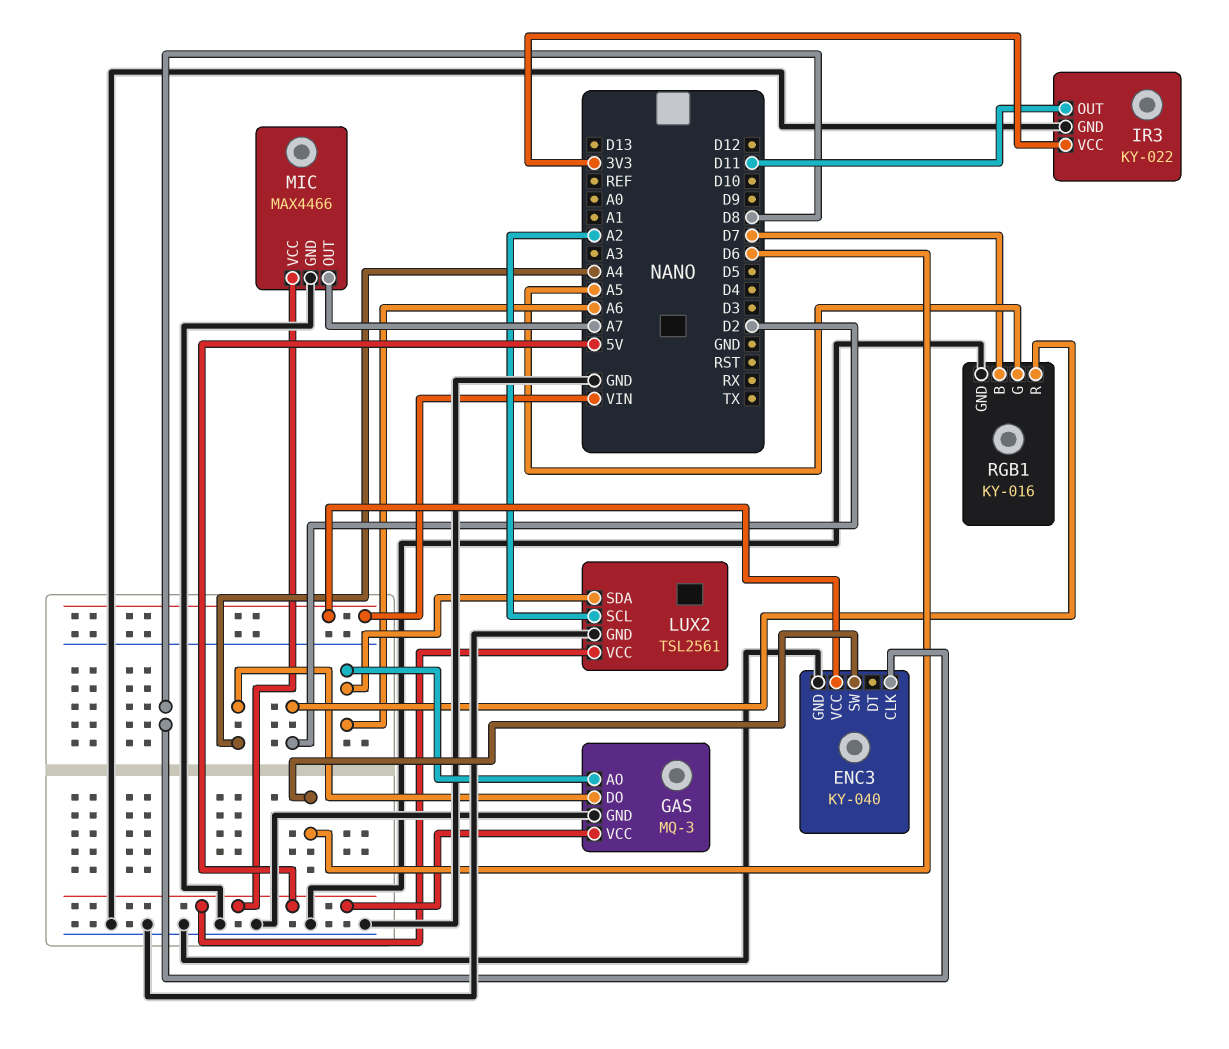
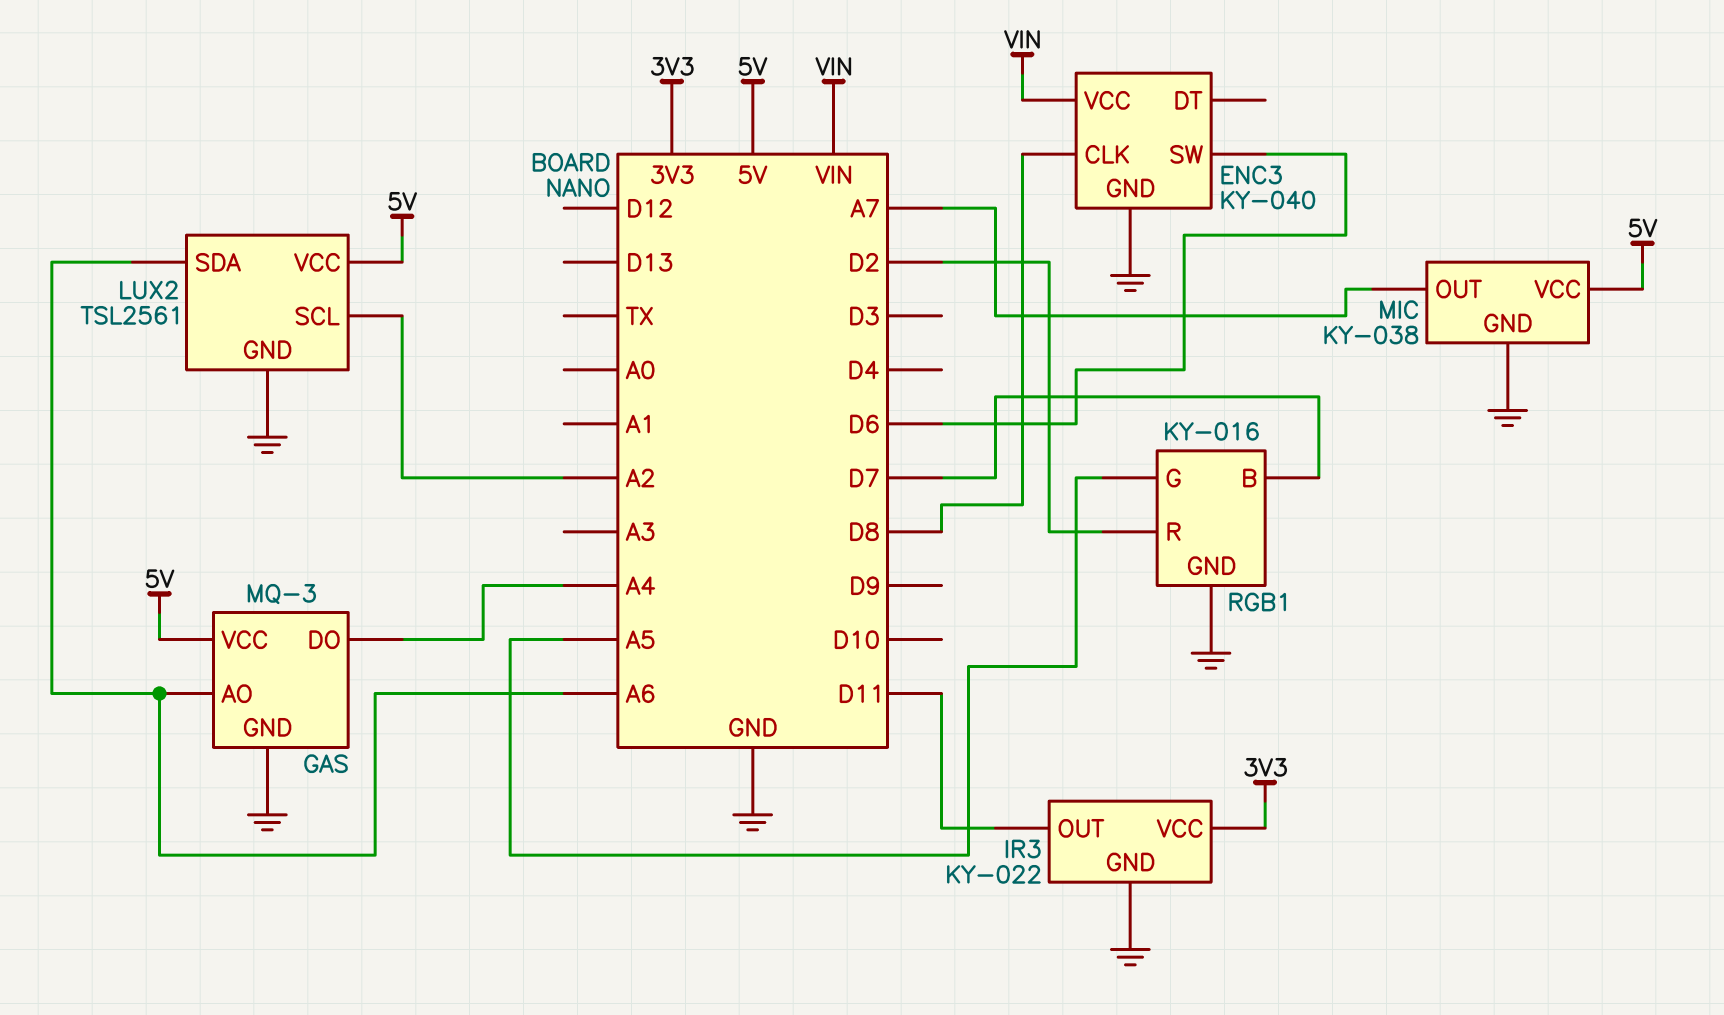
MIC: MAX4466 -> KY-038

